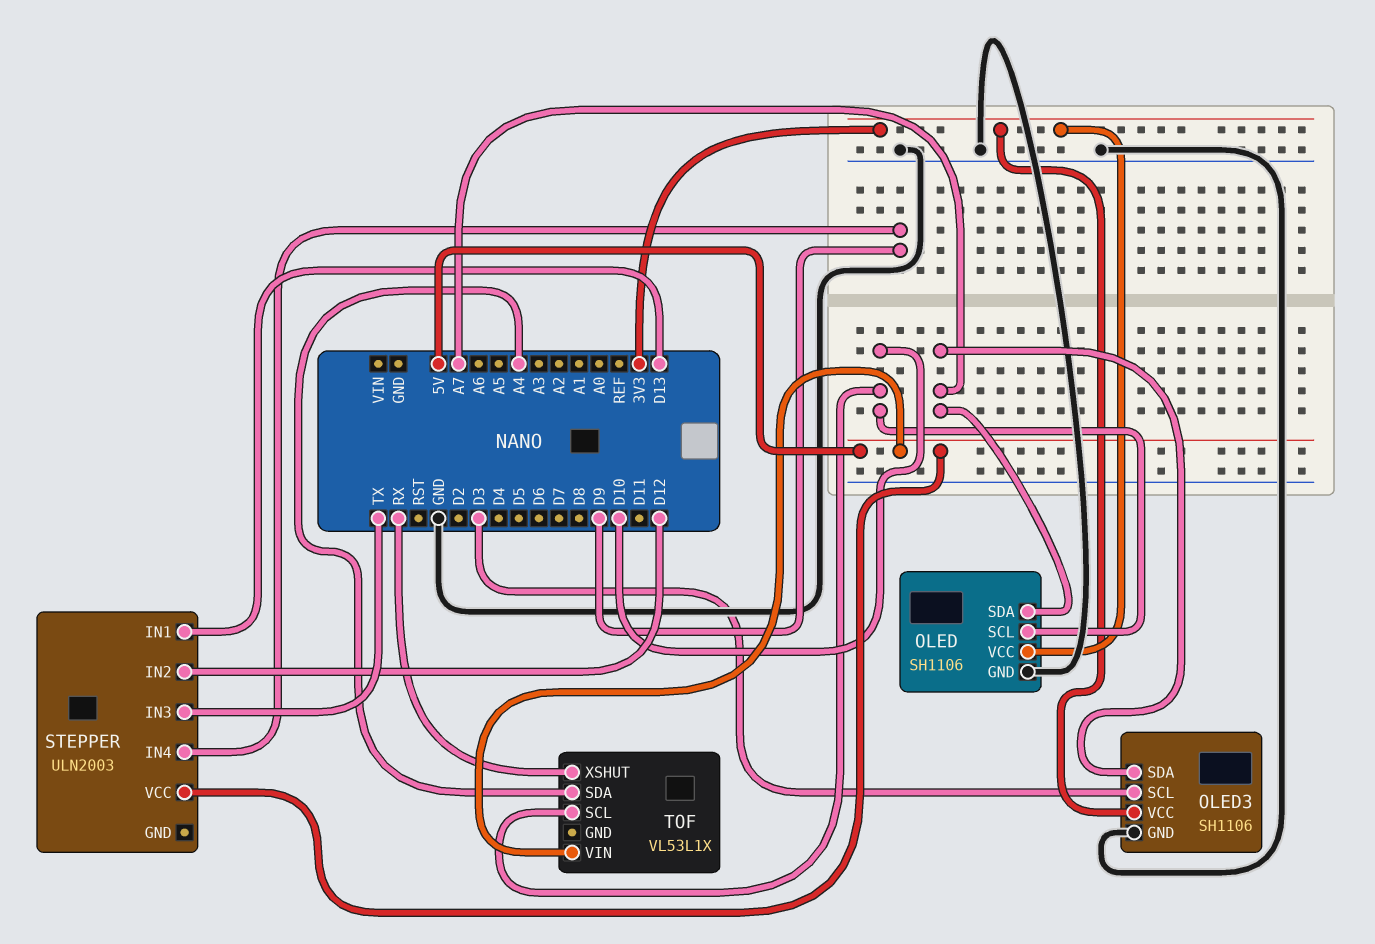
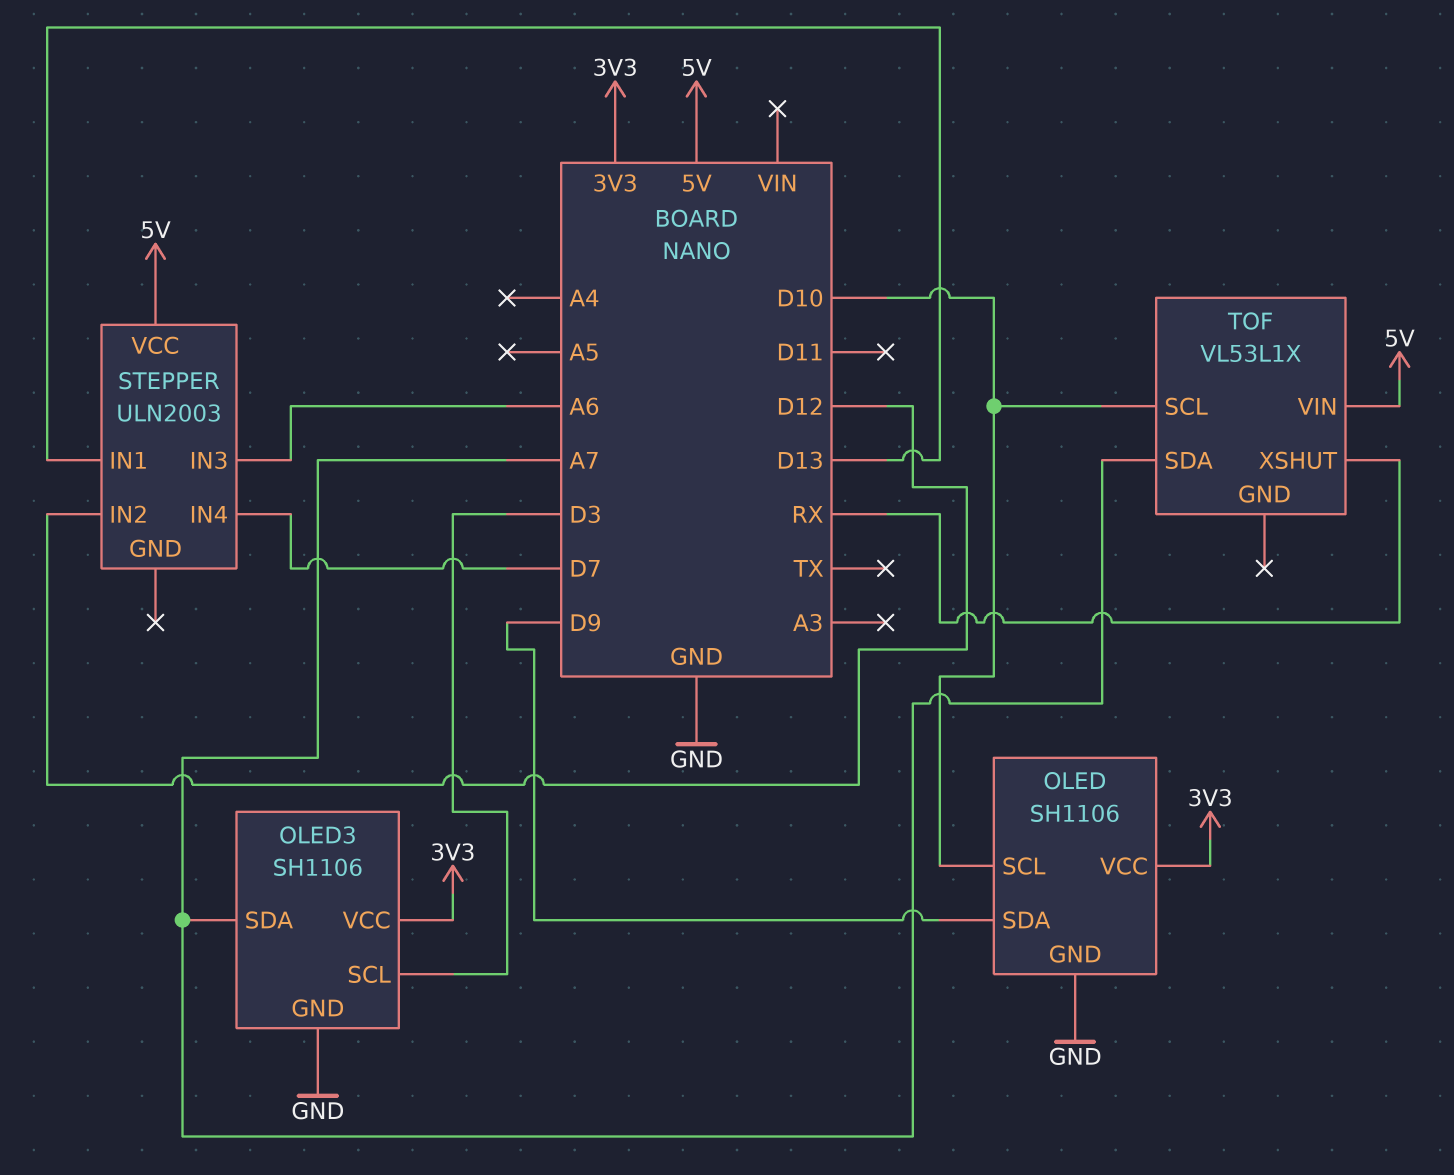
OLED pin SDA: A7 -> D9
STEPPER pin IN3: TX -> A6
STEPPER pin IN4: D9 -> D7
TOF pin SDA: A4 -> A7

